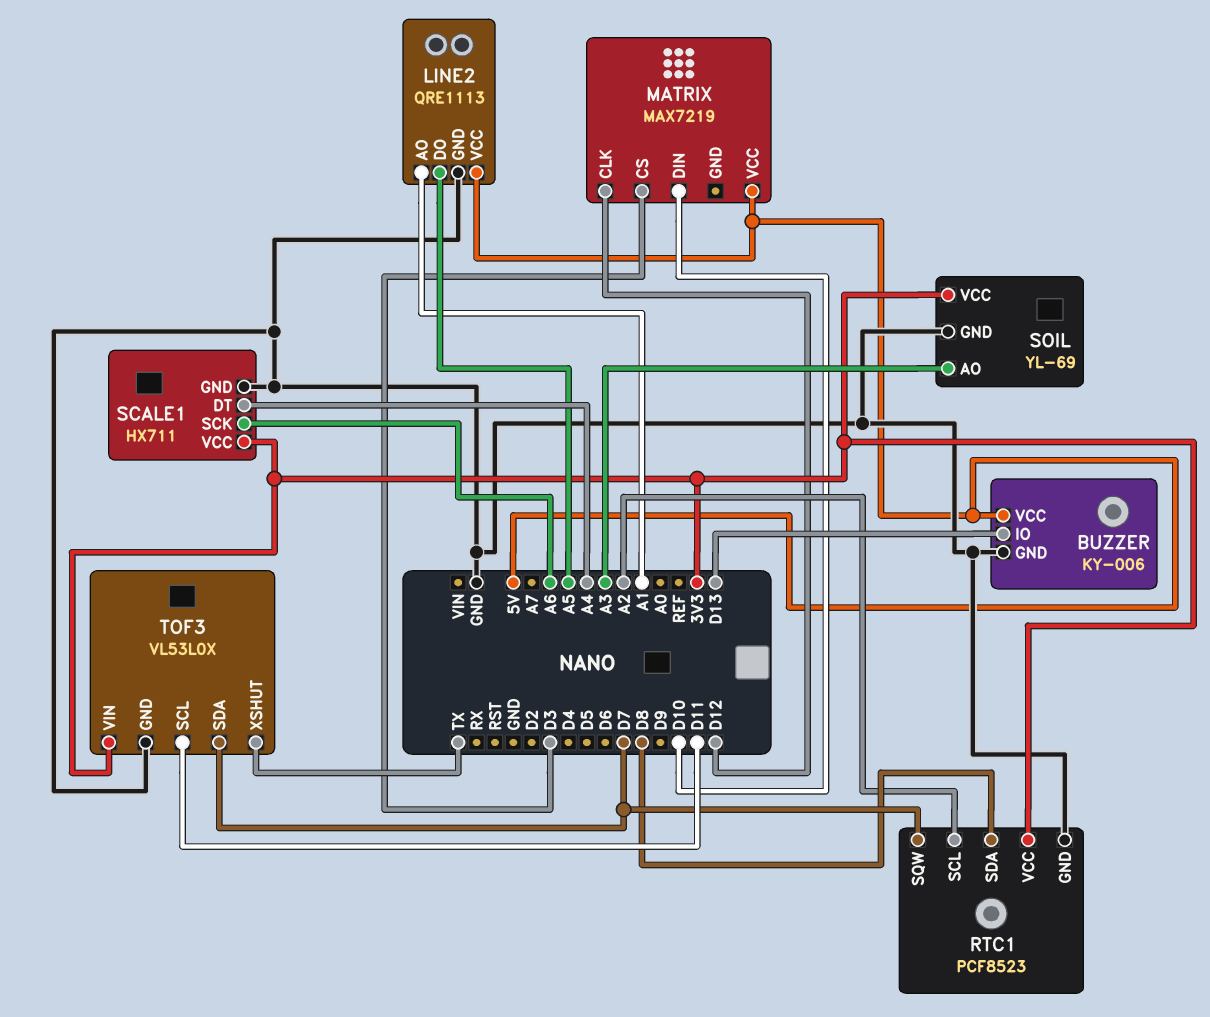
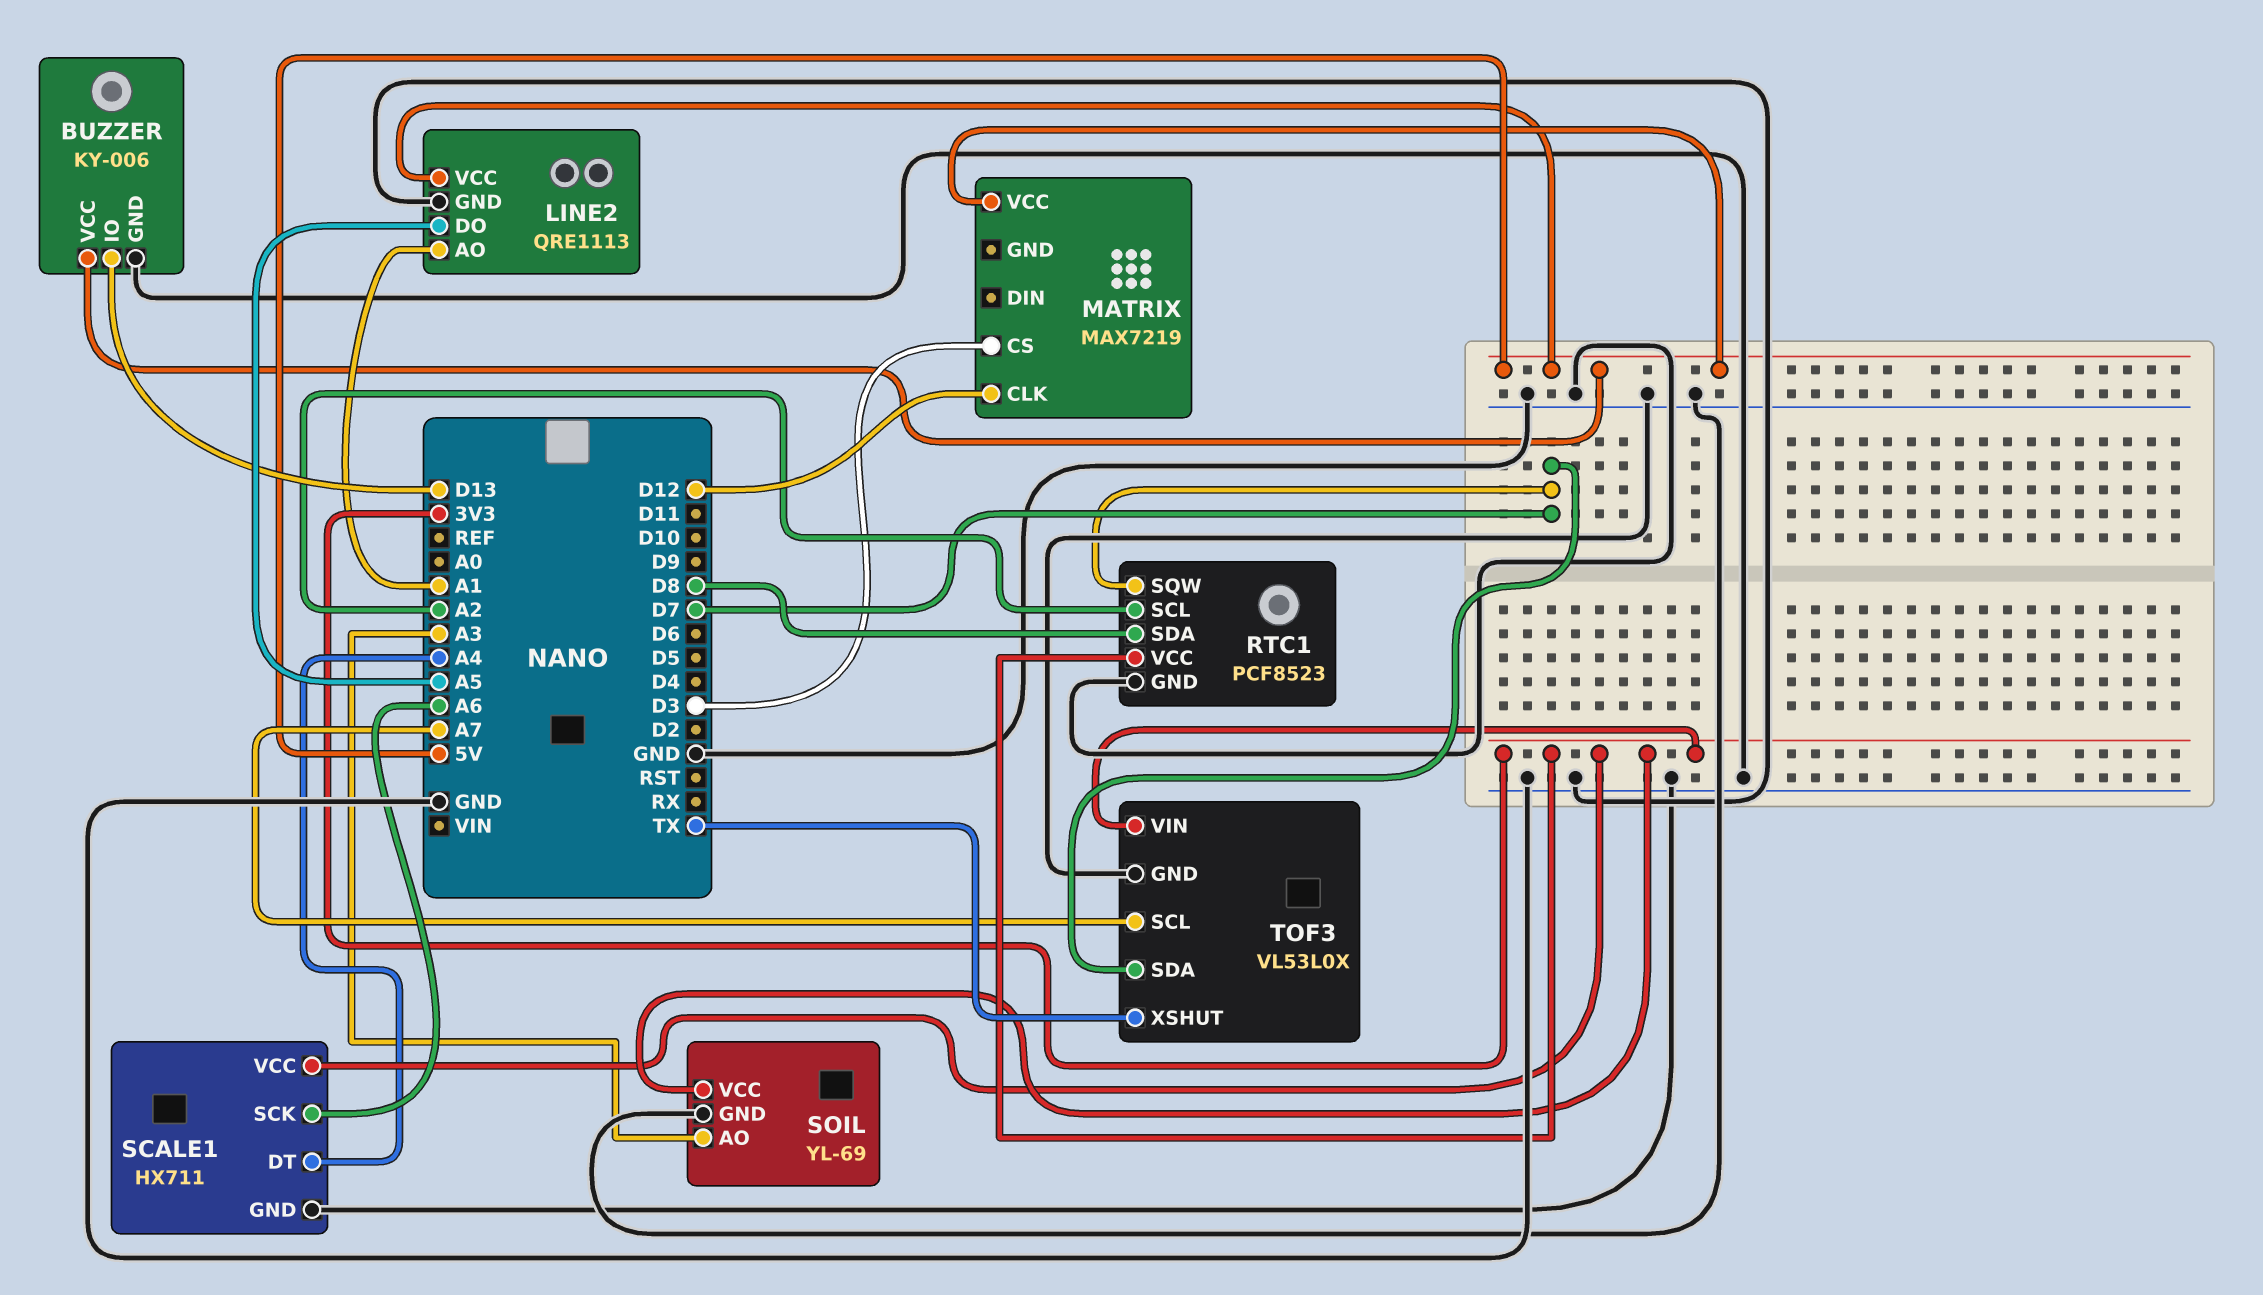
MATRIX pin DIN: D10 -> none
TOF3 pin SCL: D11 -> A7

